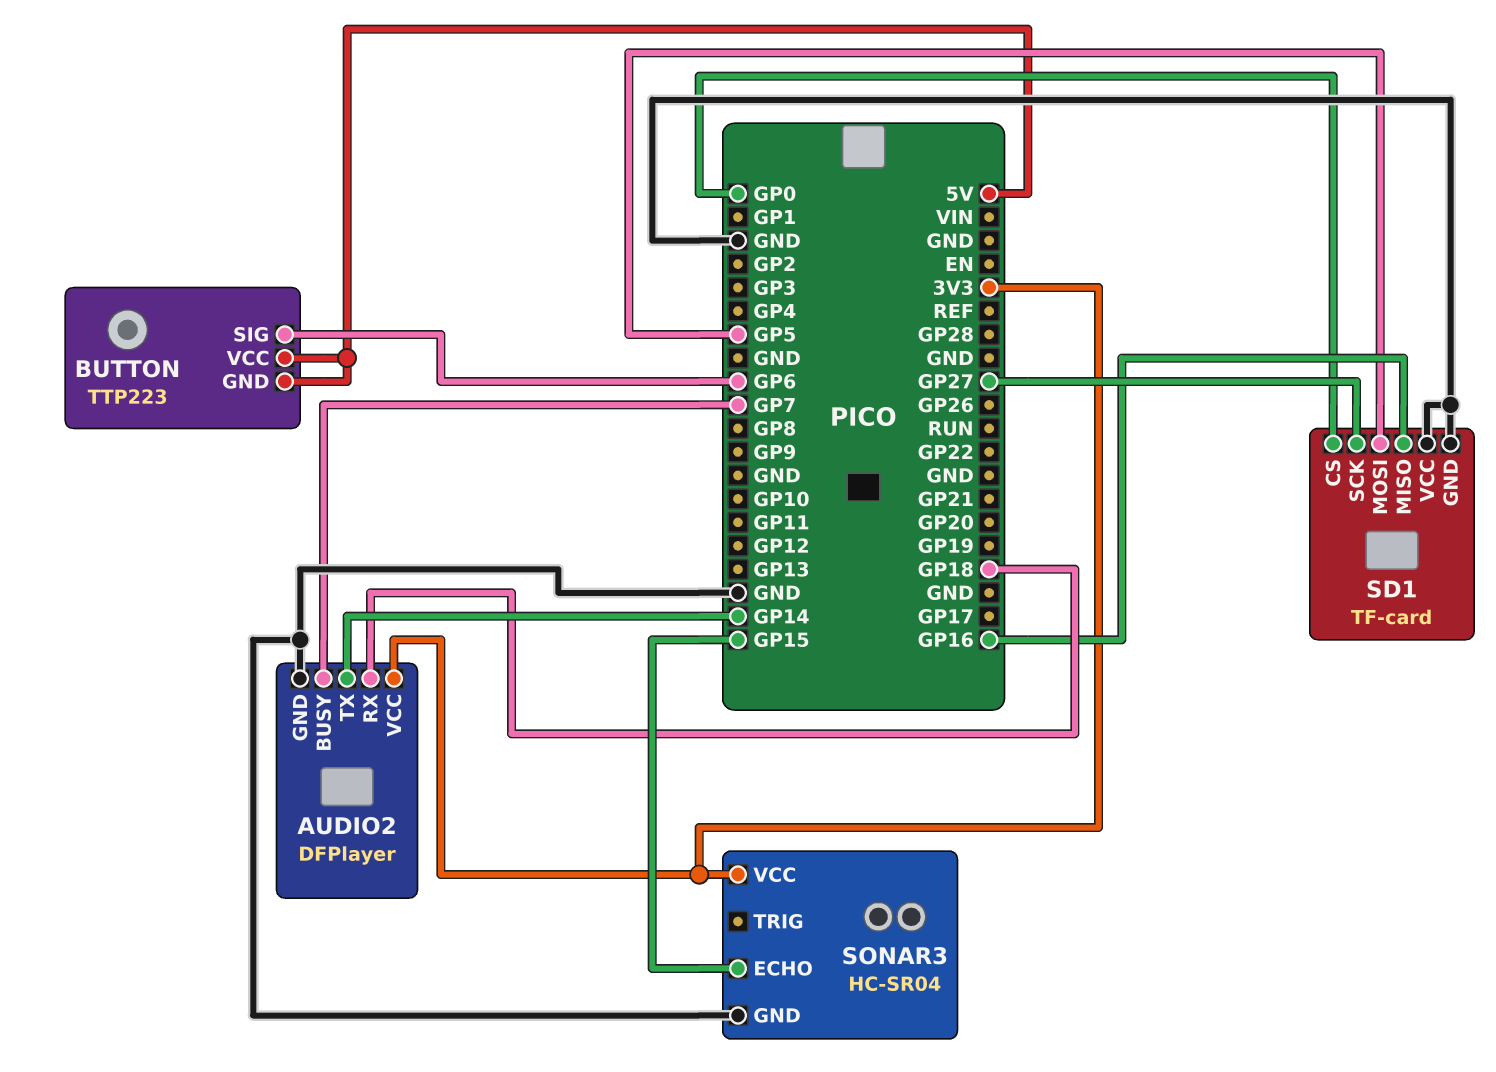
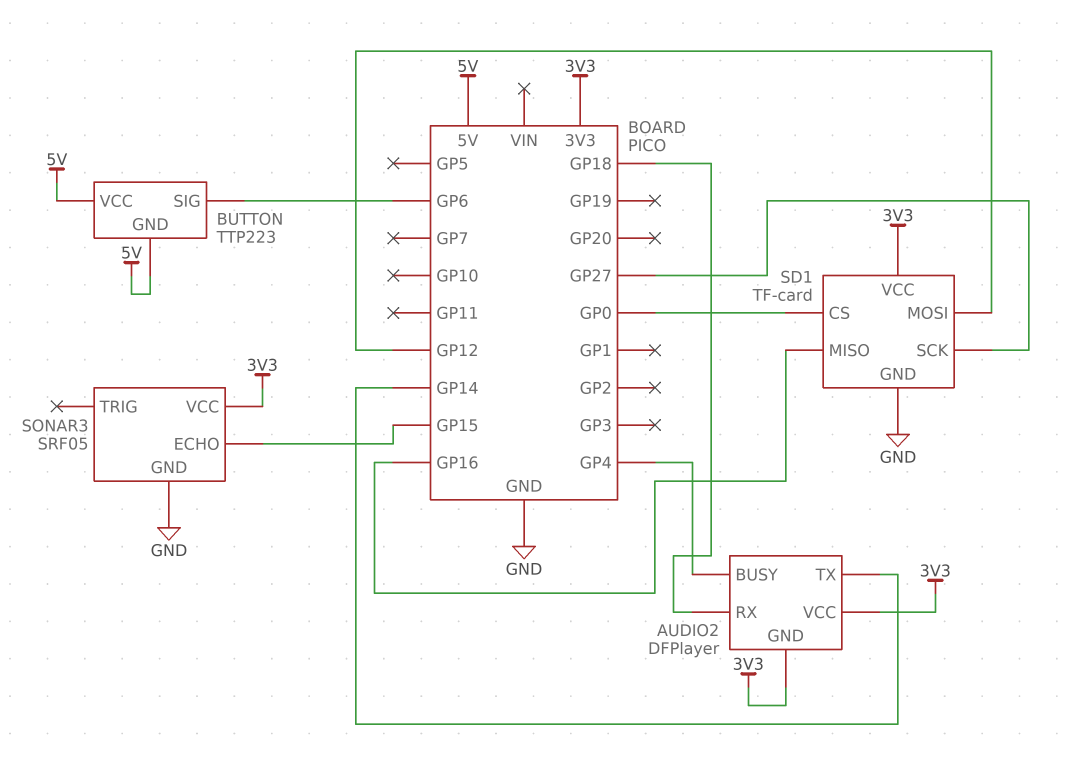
AUDIO2 pin BUSY: GP7 -> GP4
AUDIO2 pin GND: GND -> 3V3
SD1 pin MOSI: GP5 -> GP12
SD1 pin VCC: GND -> 3V3
SONAR3: HC-SR04 -> SRF05

